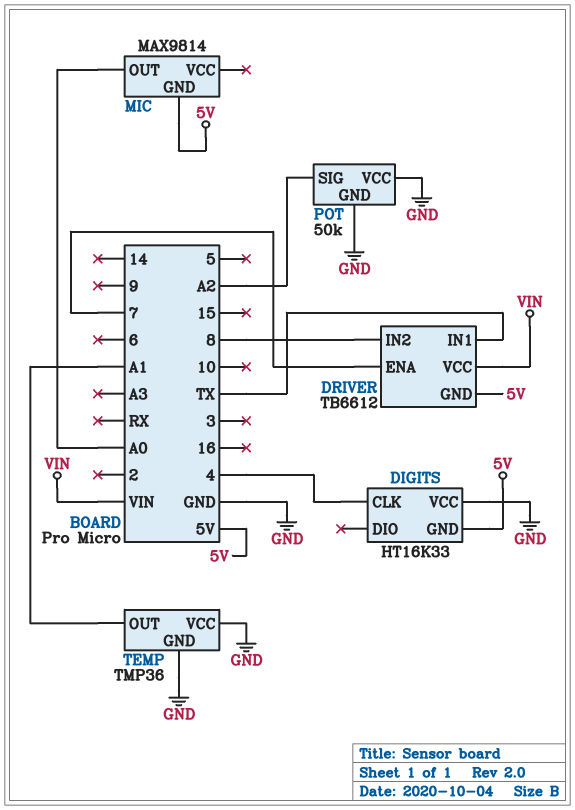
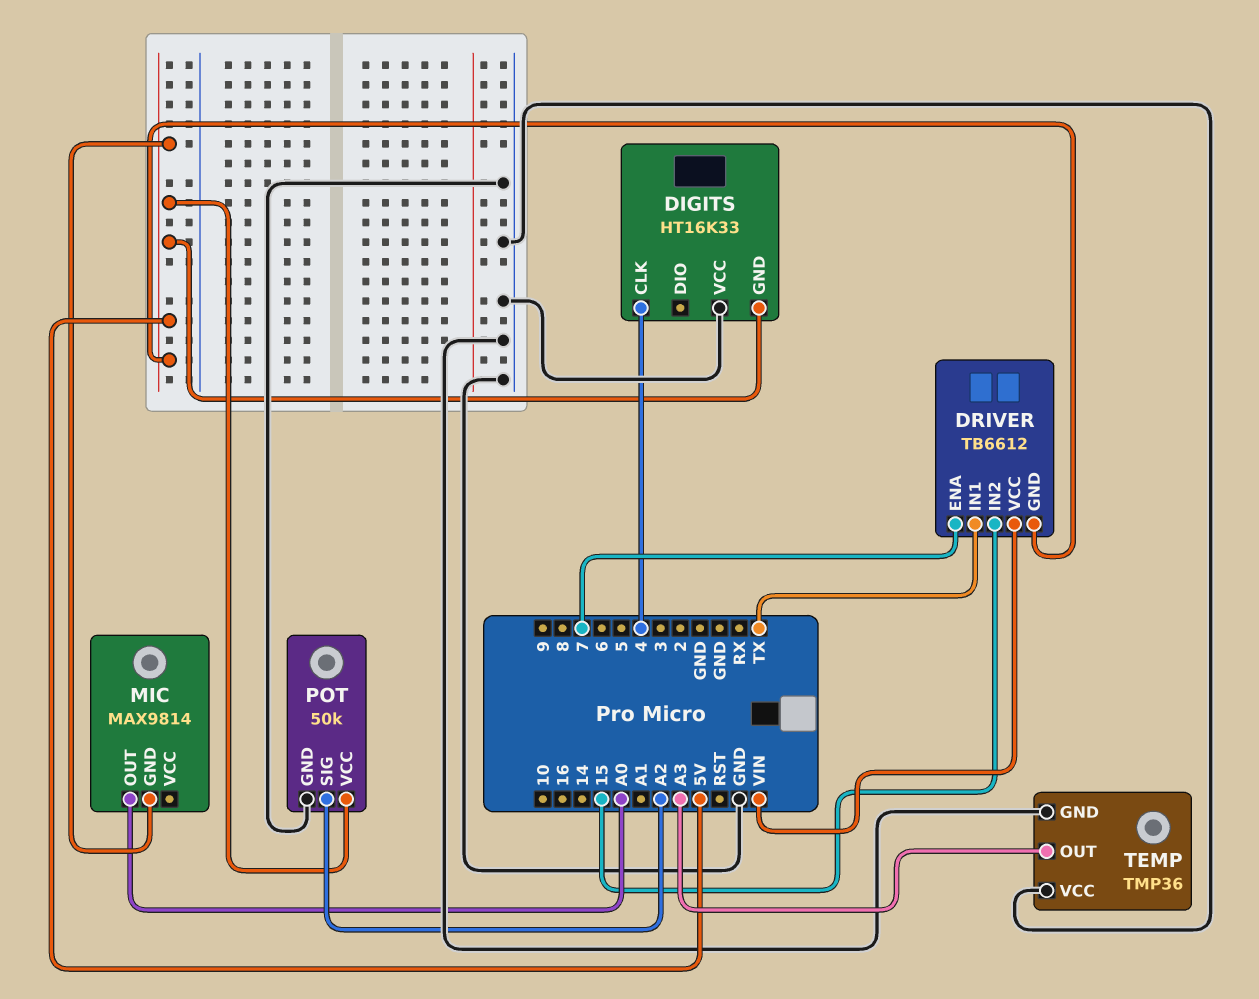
DRIVER pin IN2: 8 -> 15
POT pin VCC: GND -> 5V
TEMP pin OUT: A1 -> A3

